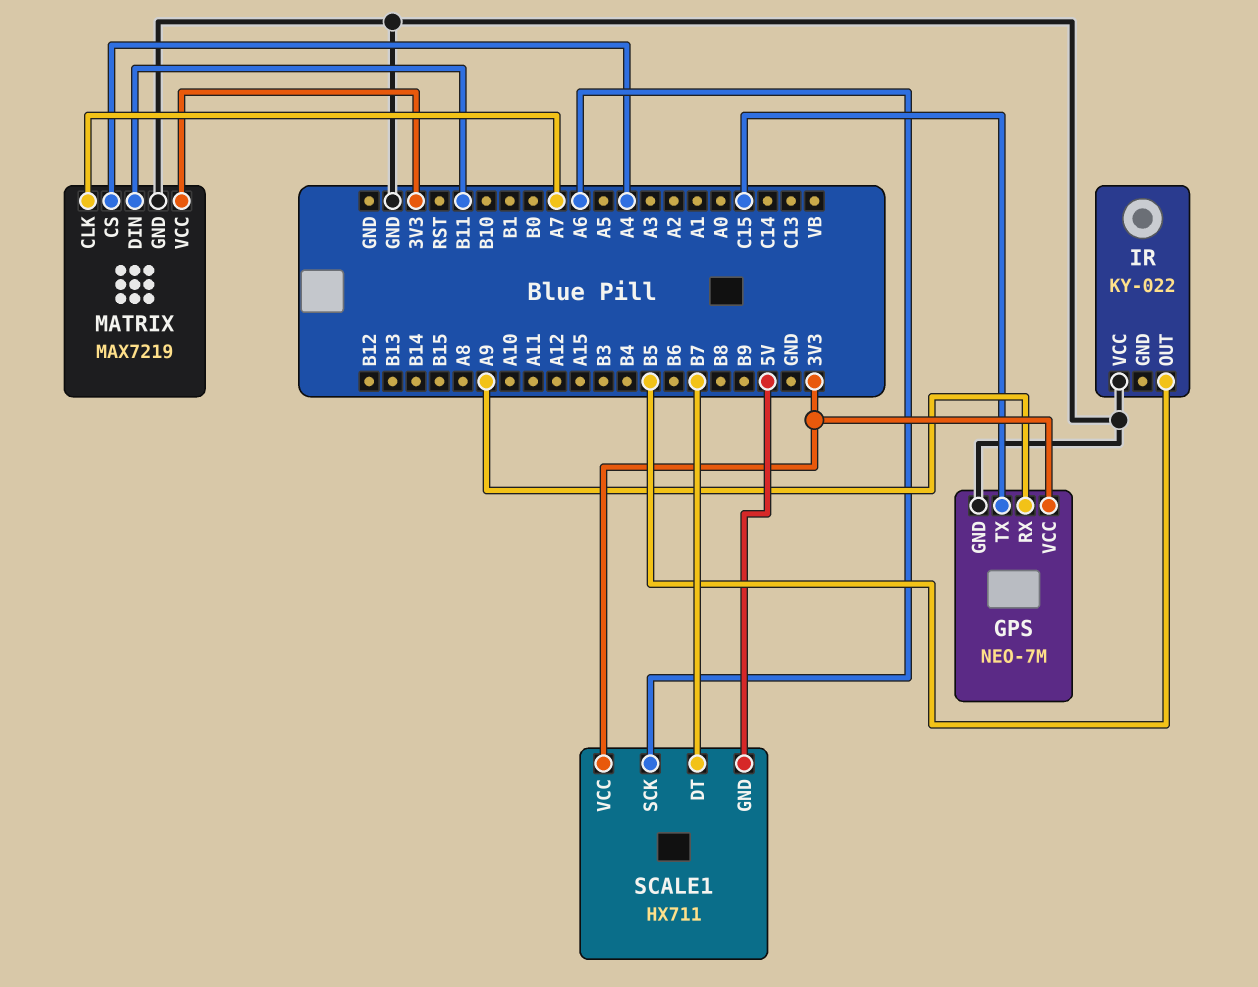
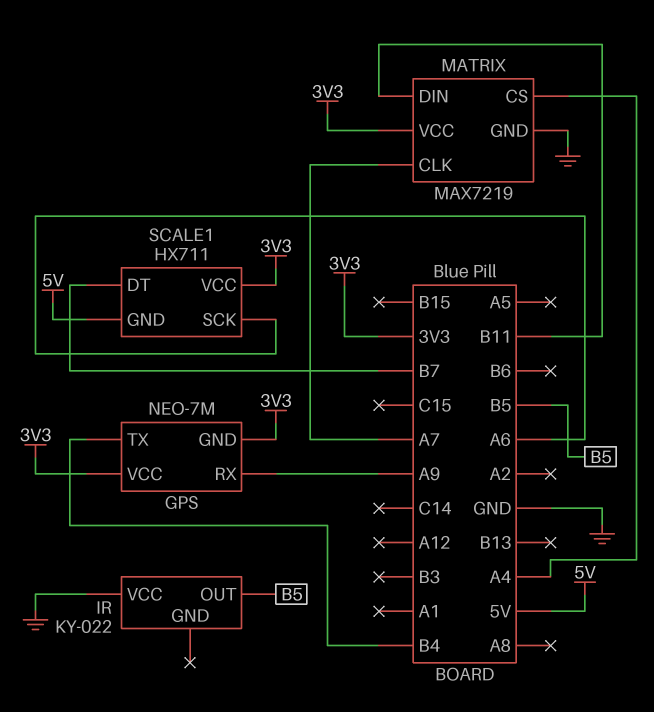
GPS pin GND: GND -> 3V3
GPS pin TX: C15 -> B4

